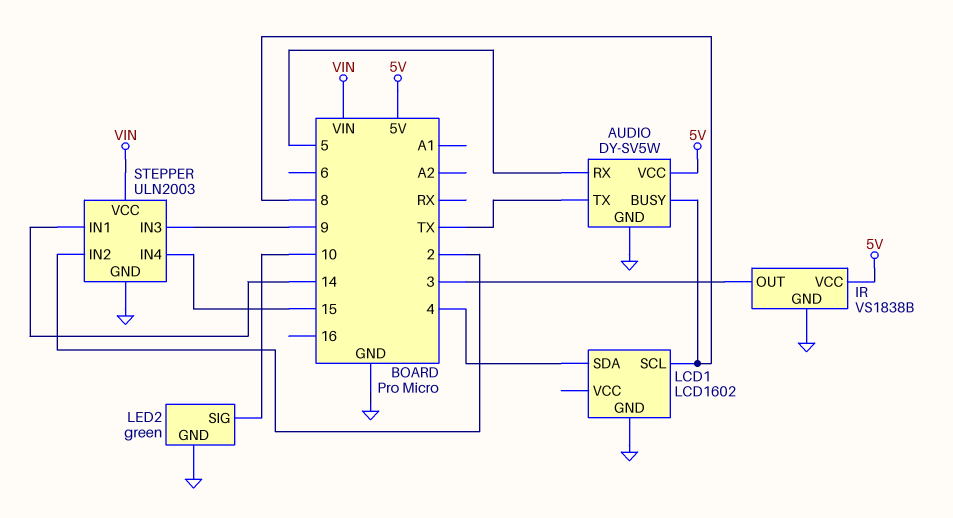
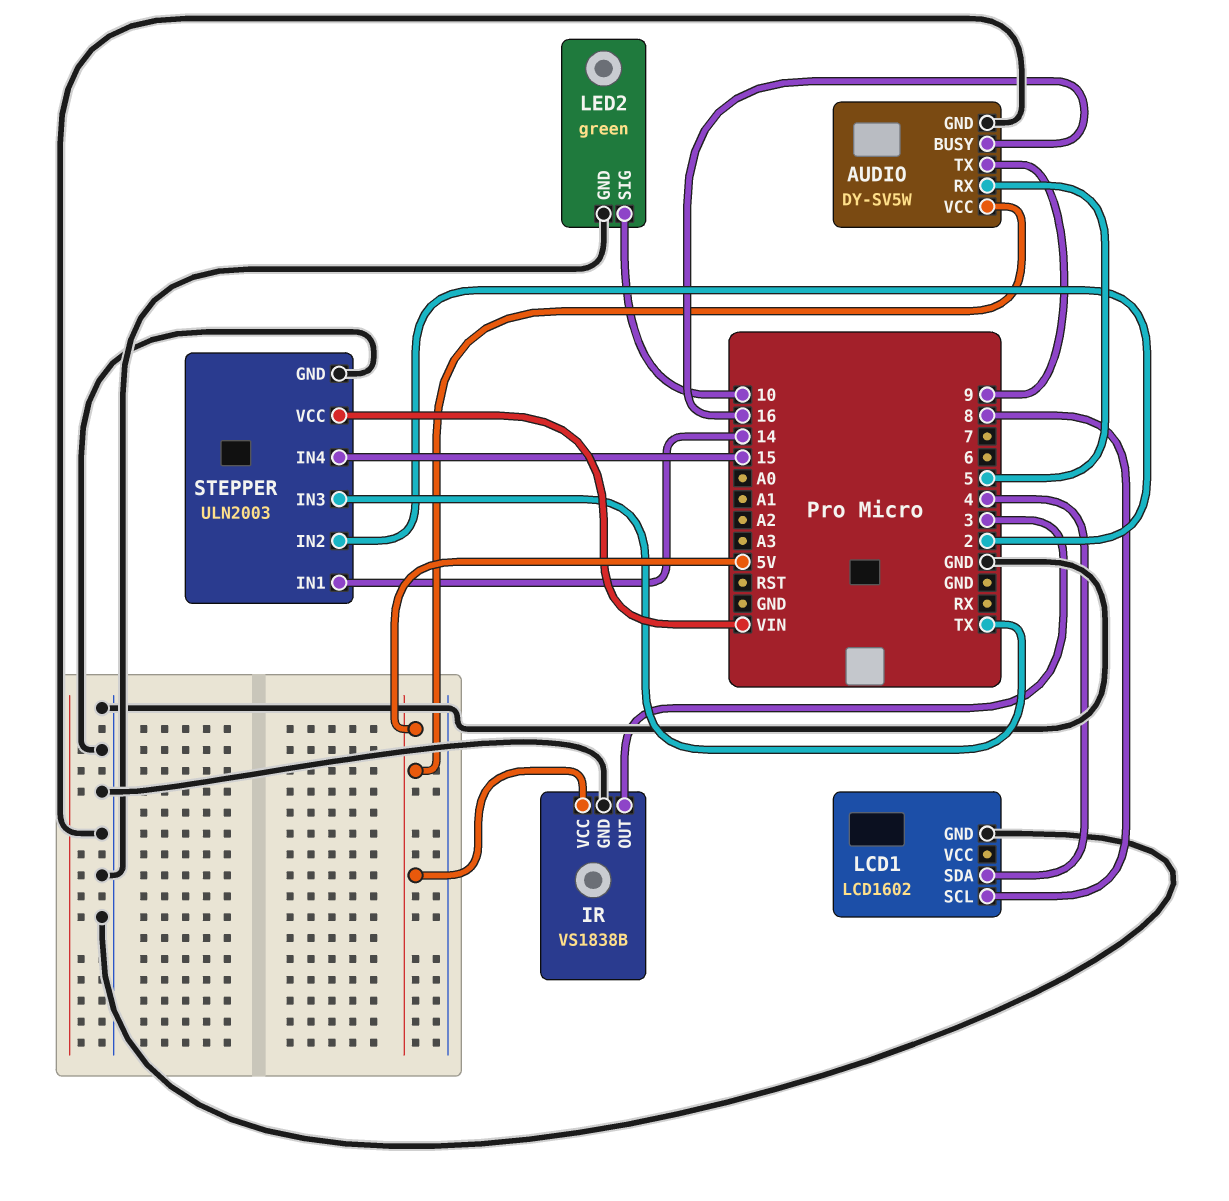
AUDIO pin BUSY: 8 -> 16
AUDIO pin TX: TX -> 9
STEPPER pin IN3: 9 -> TX

